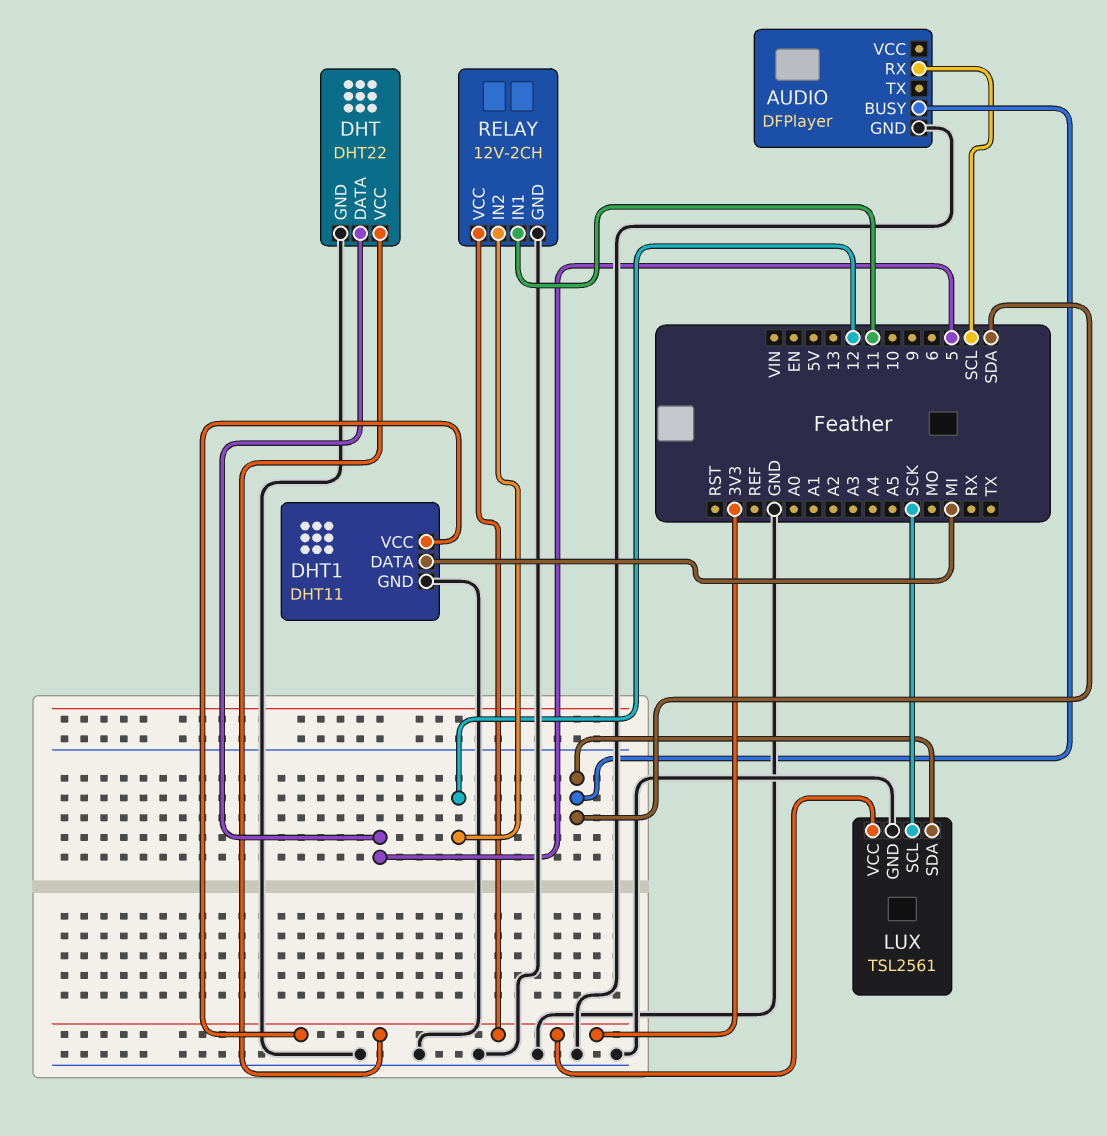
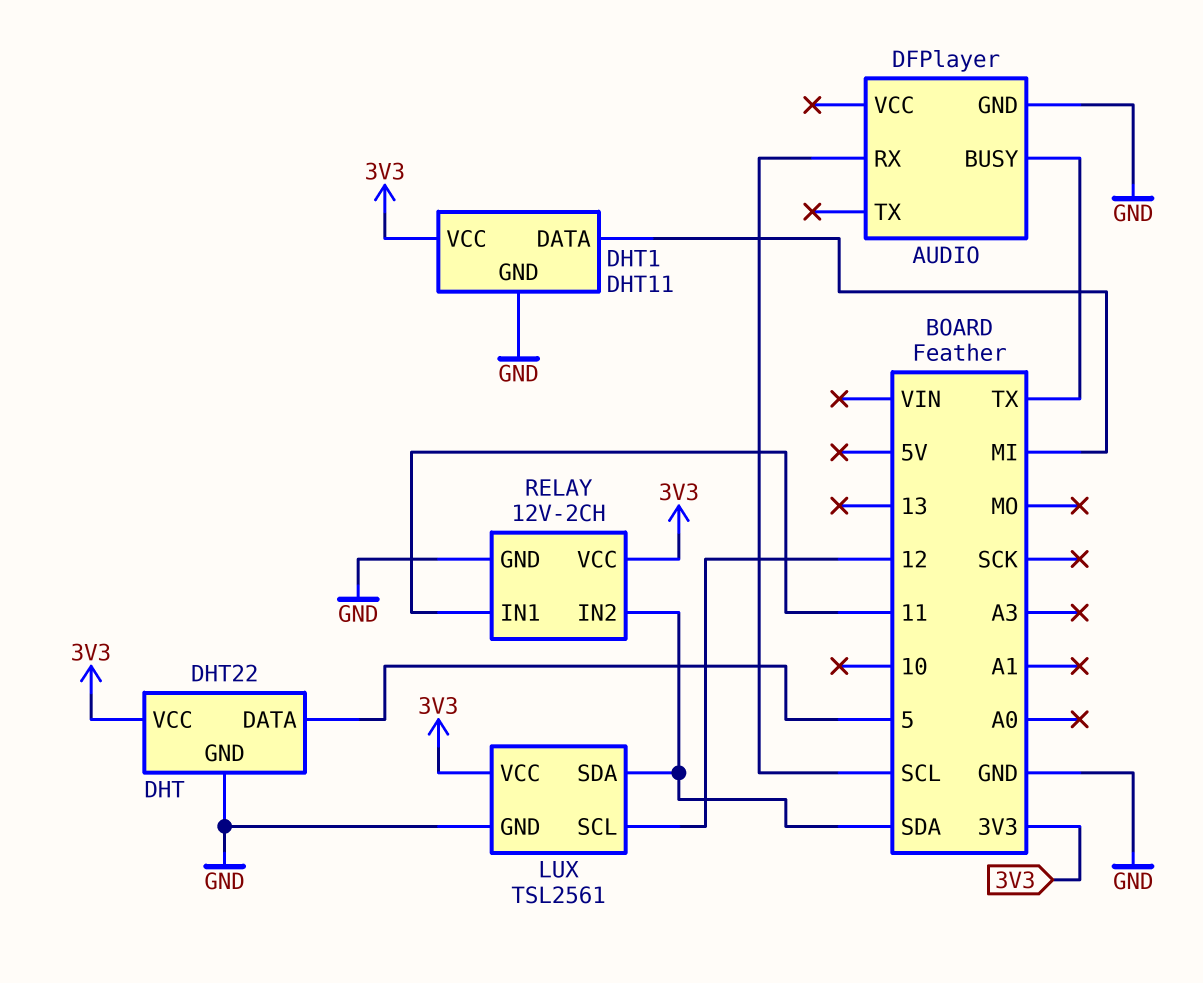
AUDIO pin BUSY: SDA -> TX
LUX pin SCL: SCK -> 12
RELAY pin IN2: 12 -> SDA

